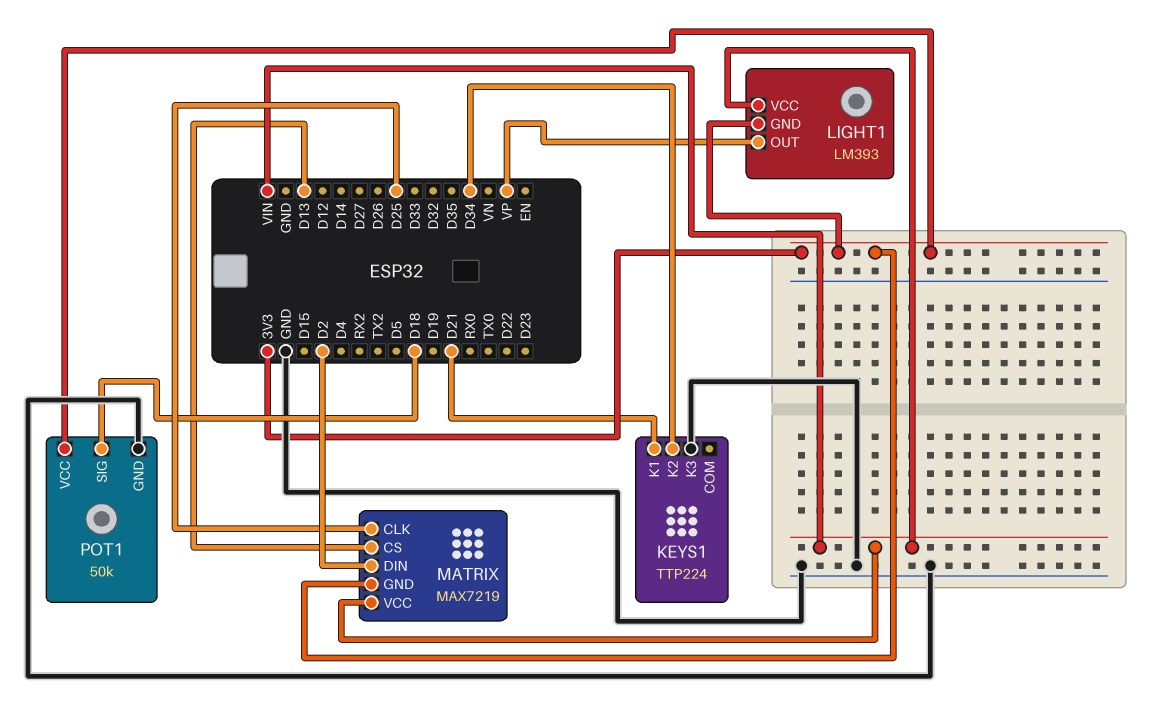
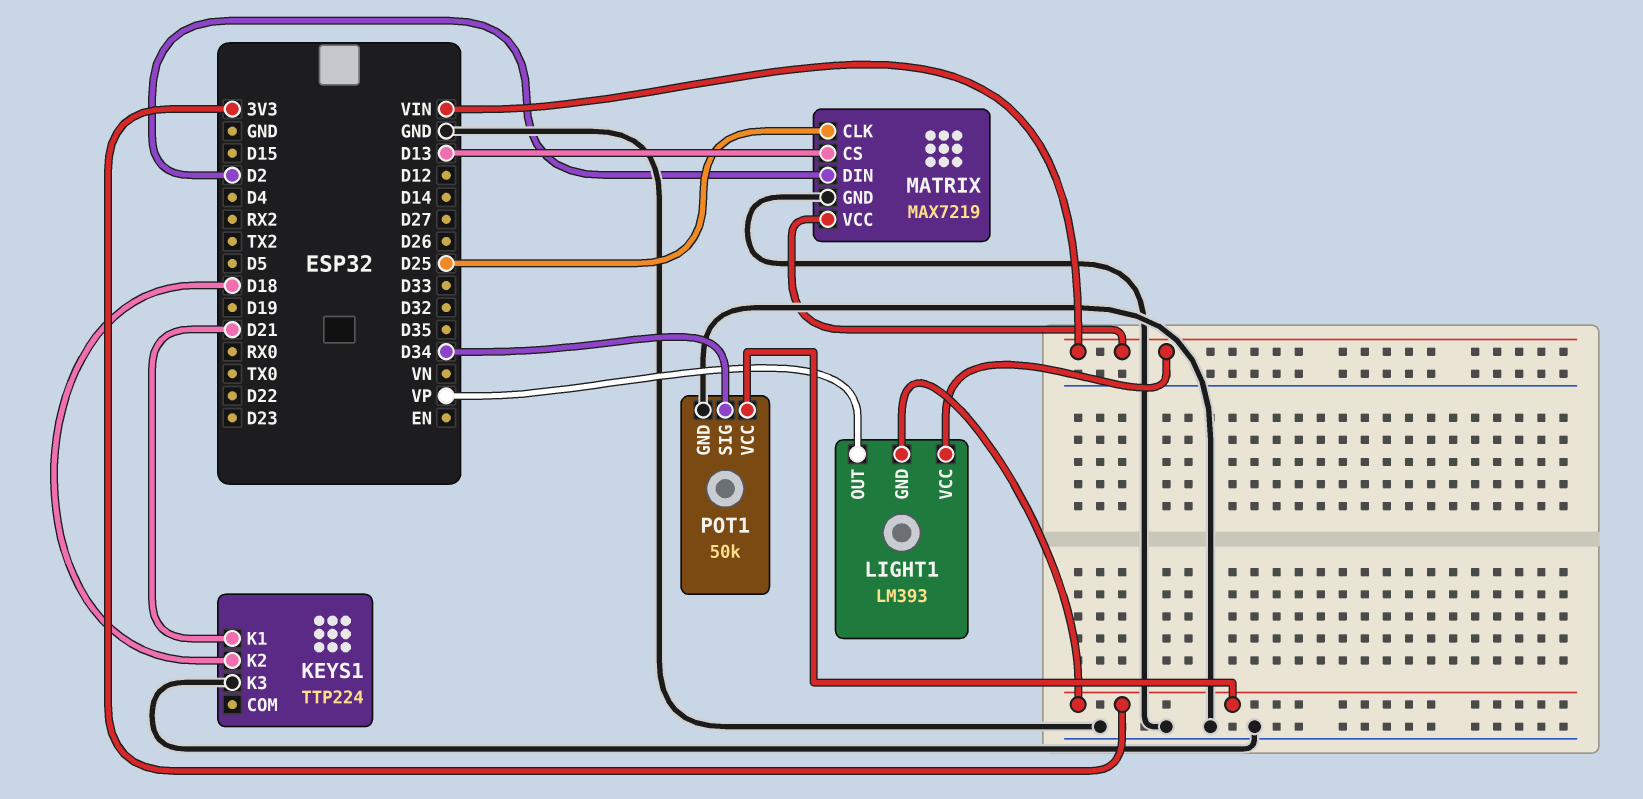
KEYS1 pin K2: D34 -> D18
MATRIX pin GND: 3V3 -> GND
POT1 pin SIG: D18 -> D34

